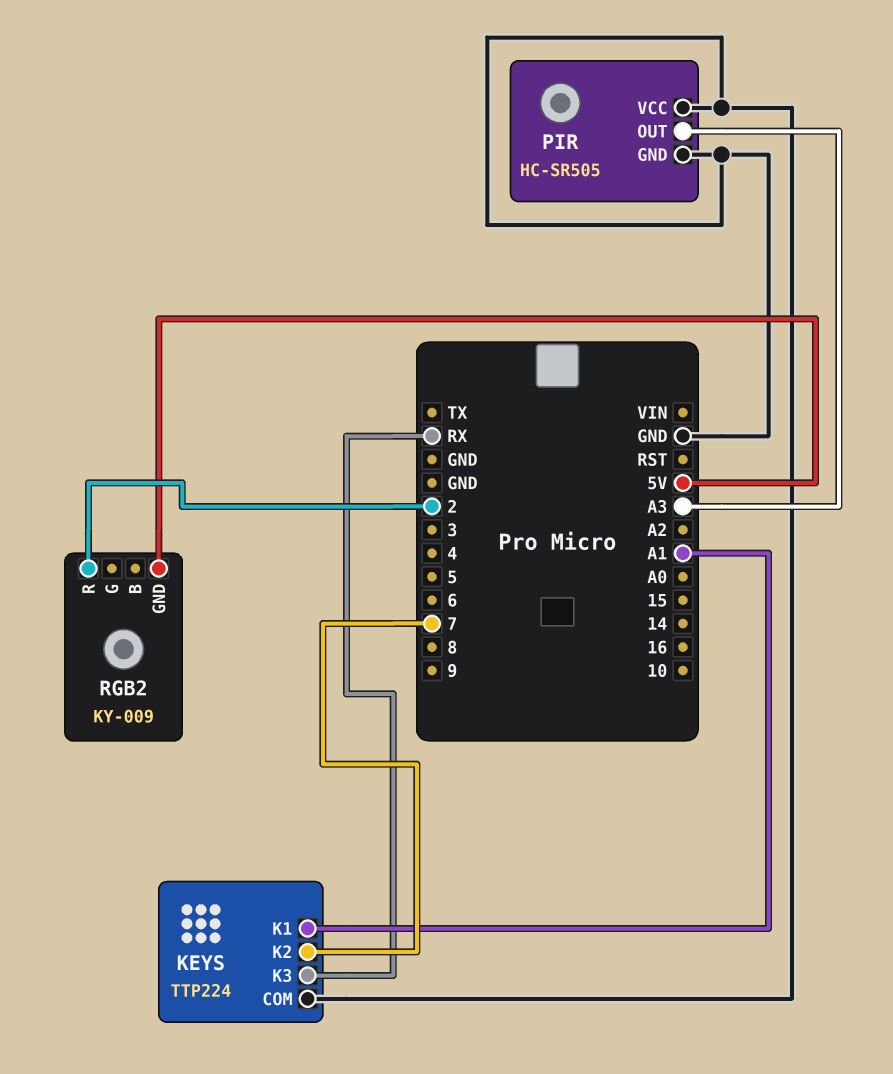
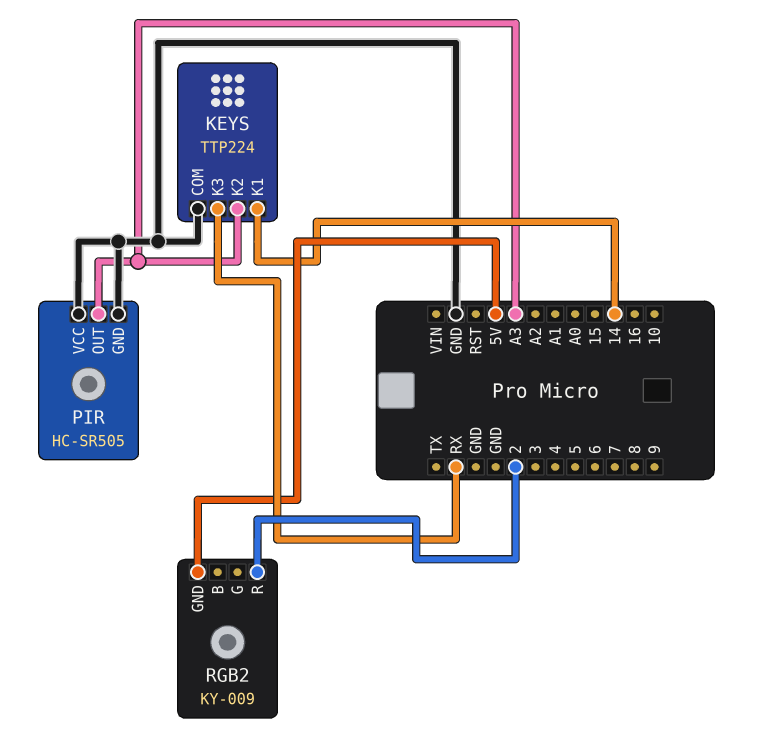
KEYS pin K1: A1 -> 14
KEYS pin K2: 7 -> A3

